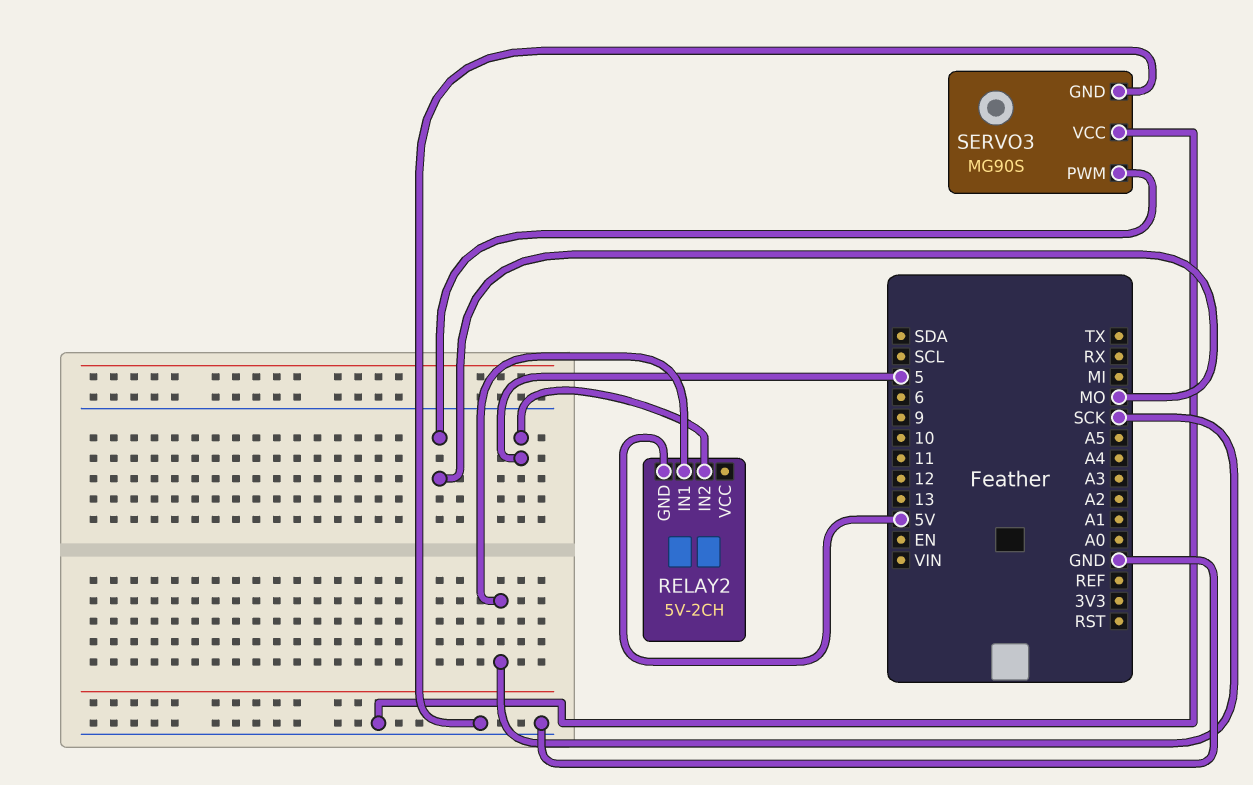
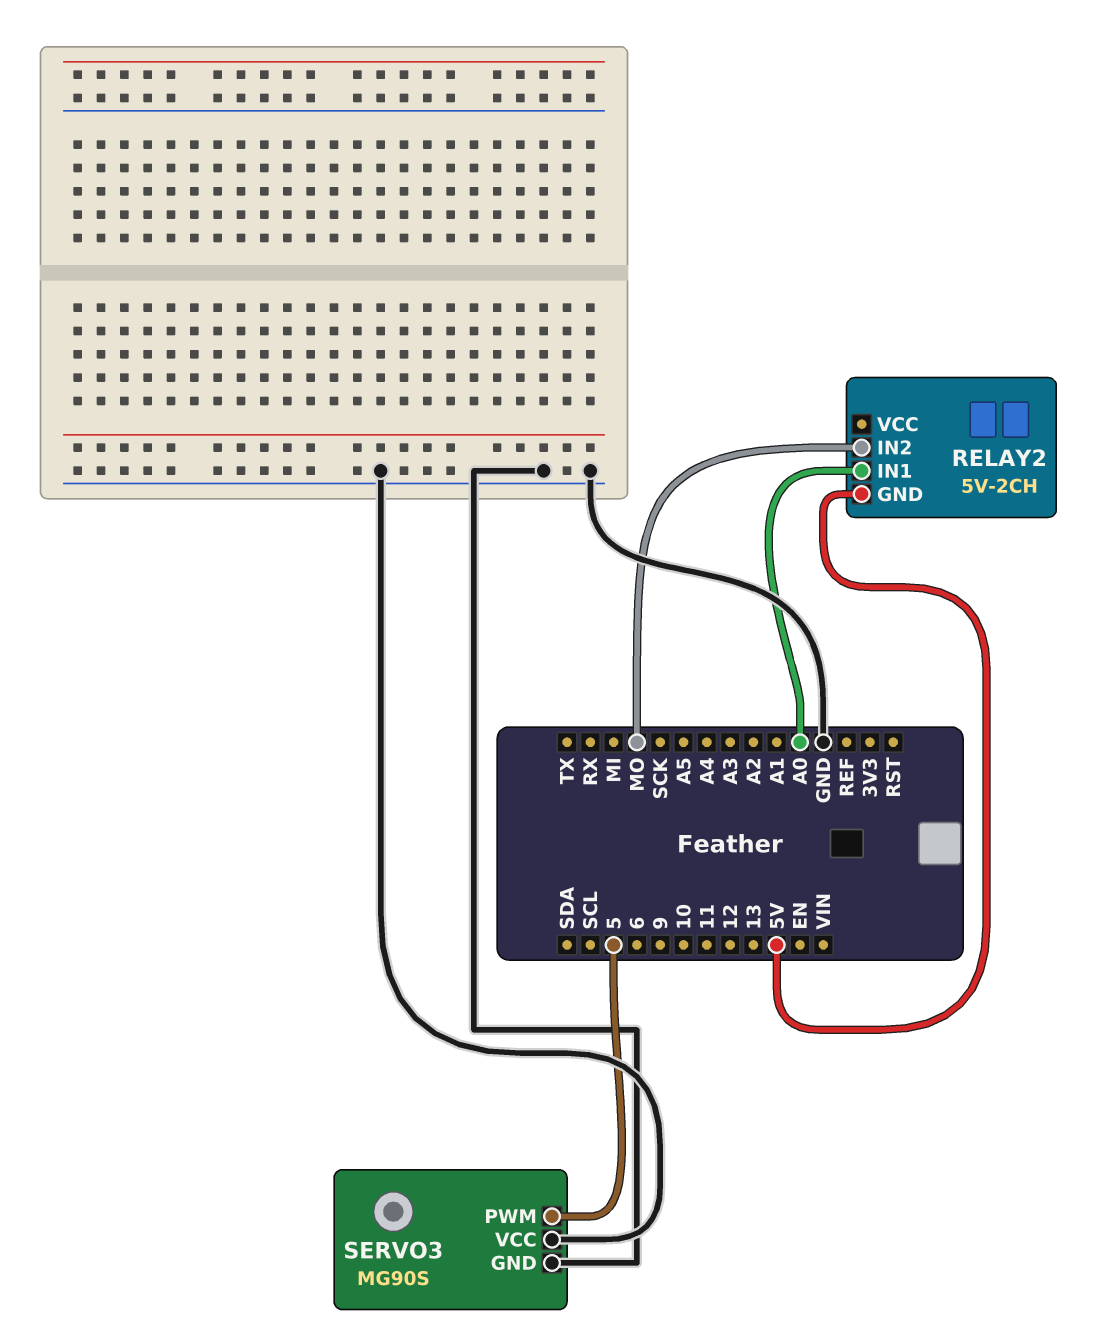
RELAY2 pin IN1: SCK -> A0
RELAY2 pin IN2: 5 -> MO
SERVO3 pin PWM: MO -> 5

